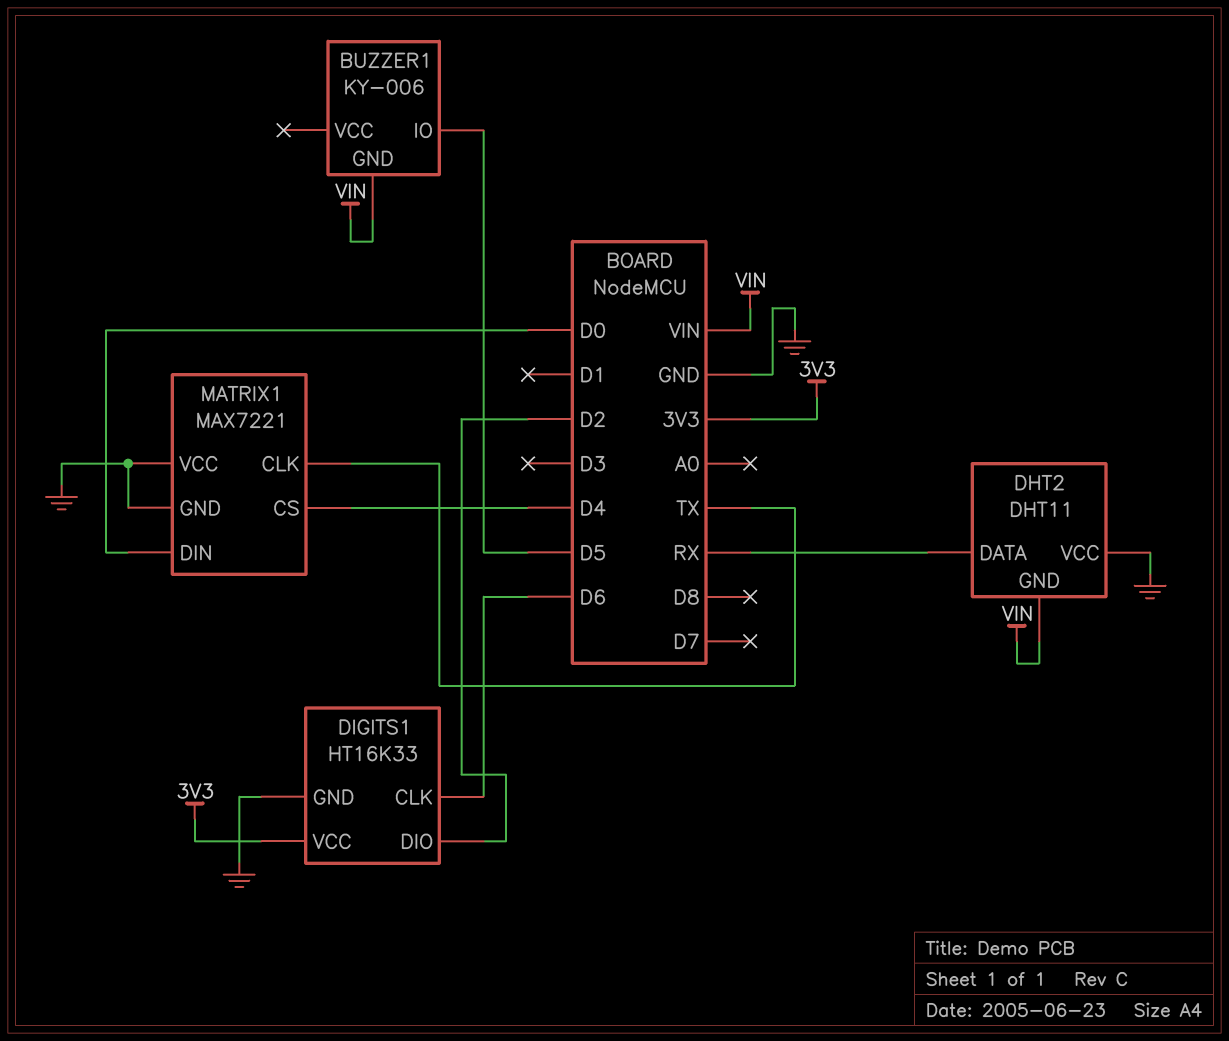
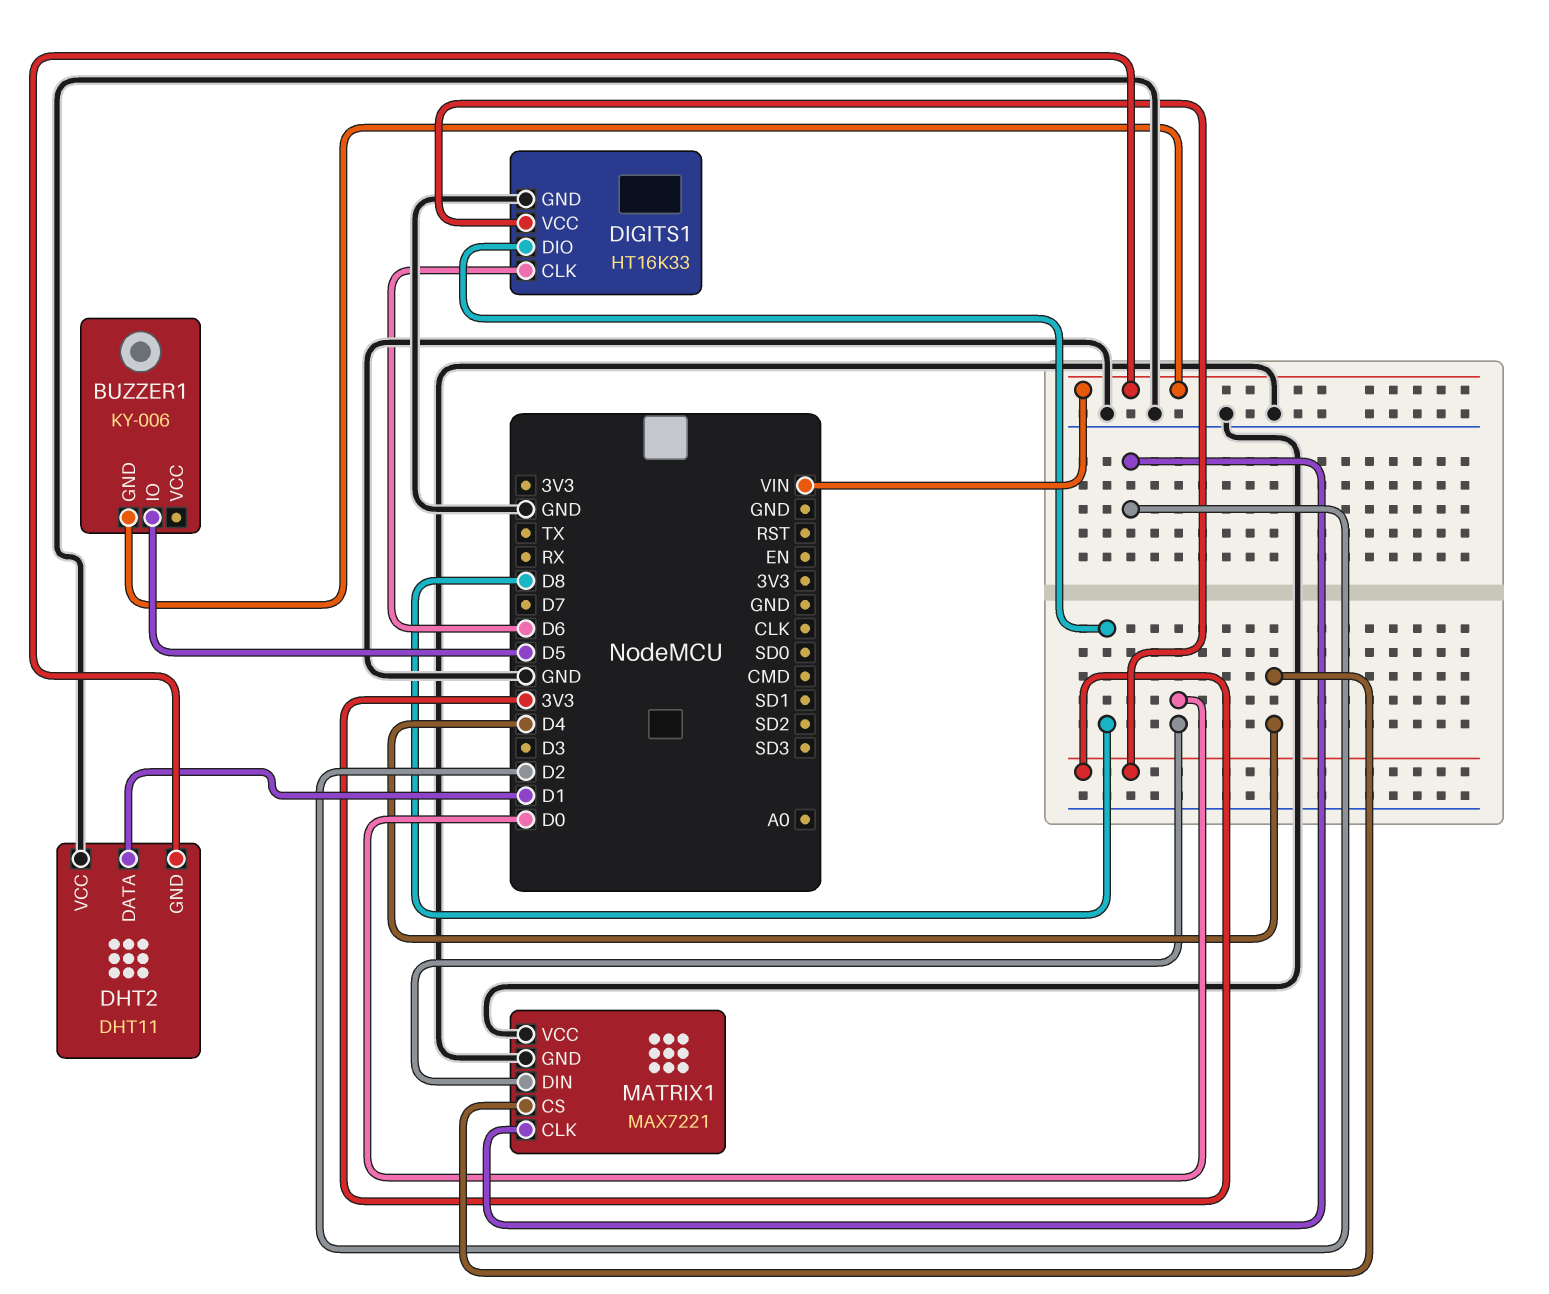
DHT2 pin DATA: RX -> D1
DIGITS1 pin DIO: D2 -> D8
MATRIX1 pin CLK: TX -> D2

